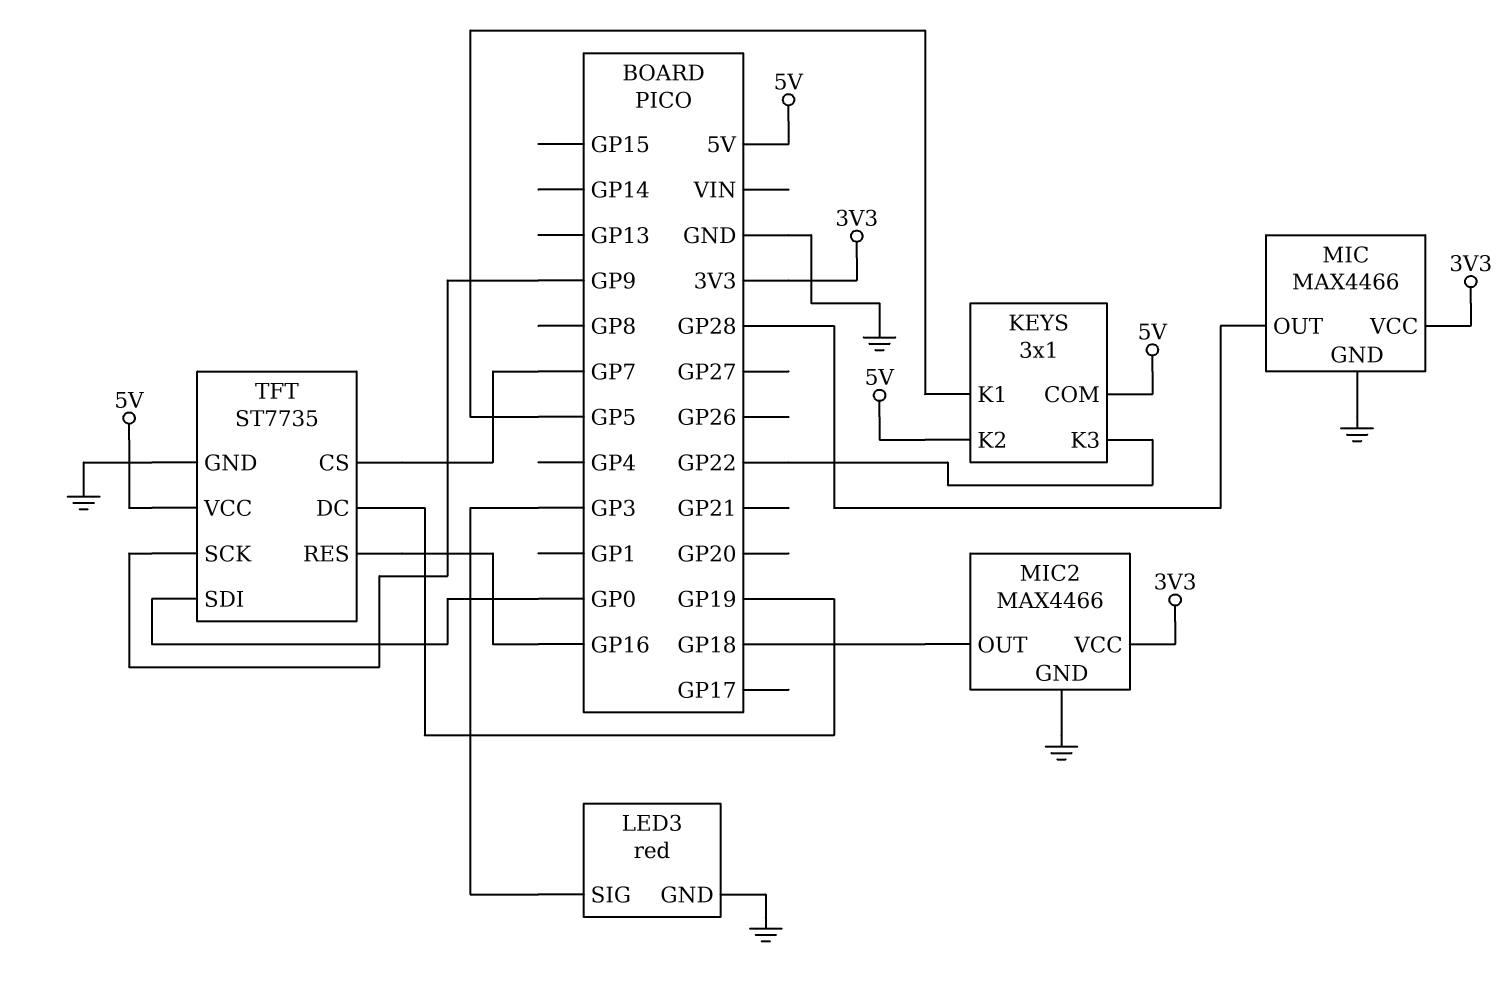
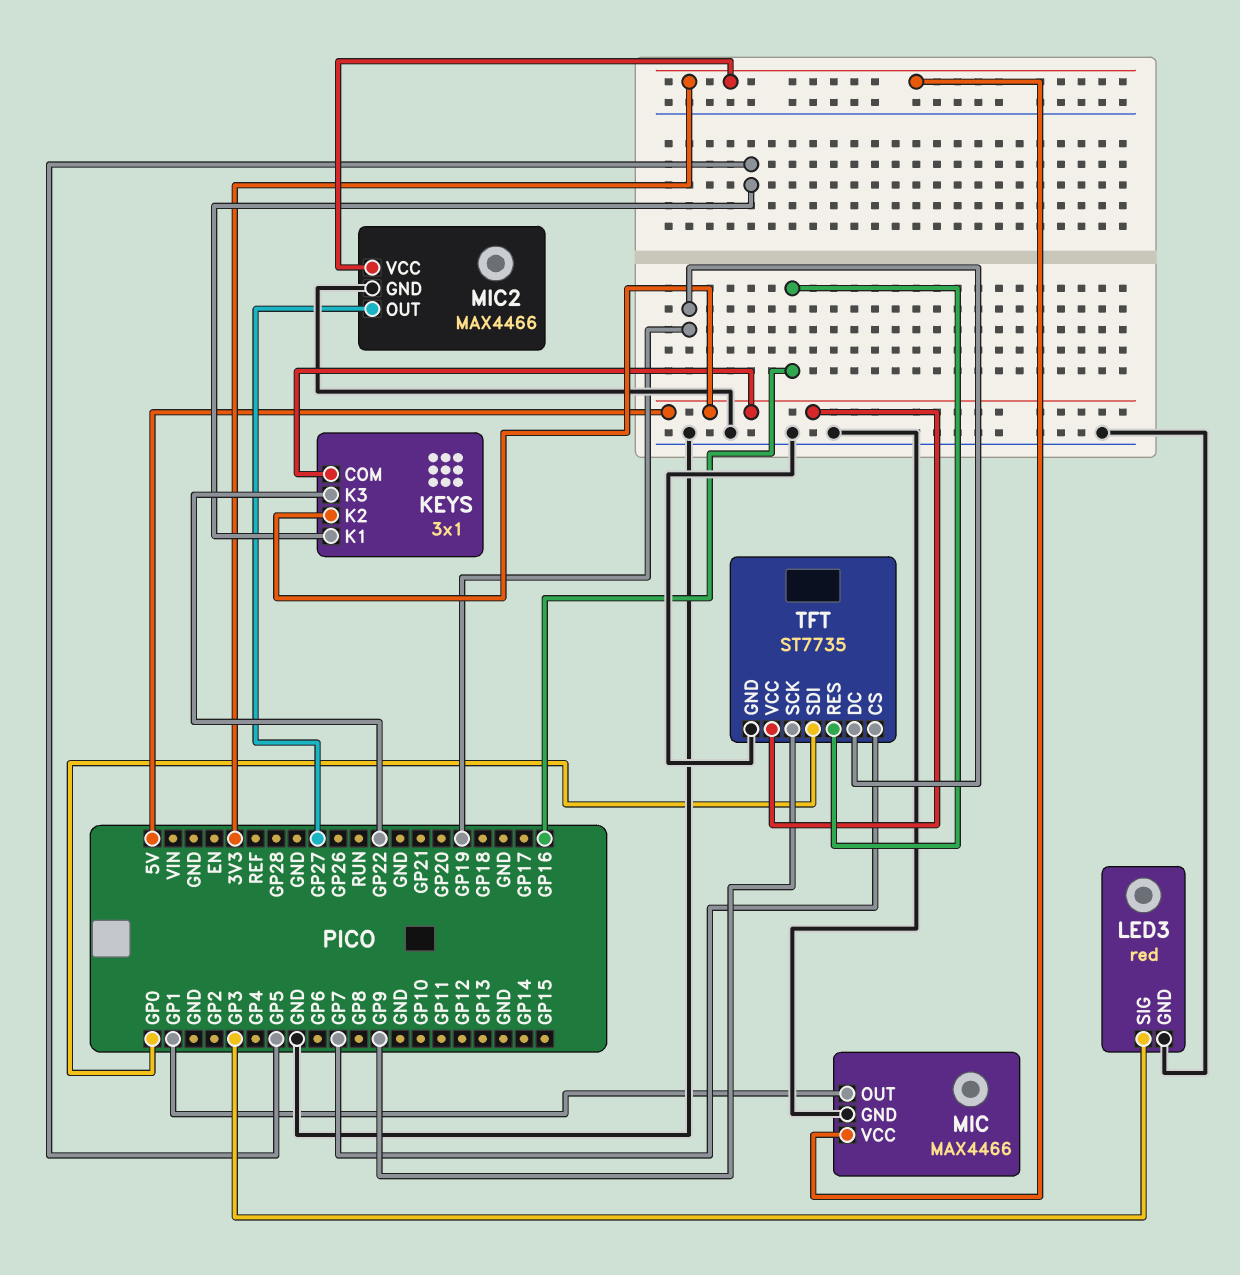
MIC pin OUT: GP28 -> GP1
MIC2 pin OUT: GP18 -> GP27

